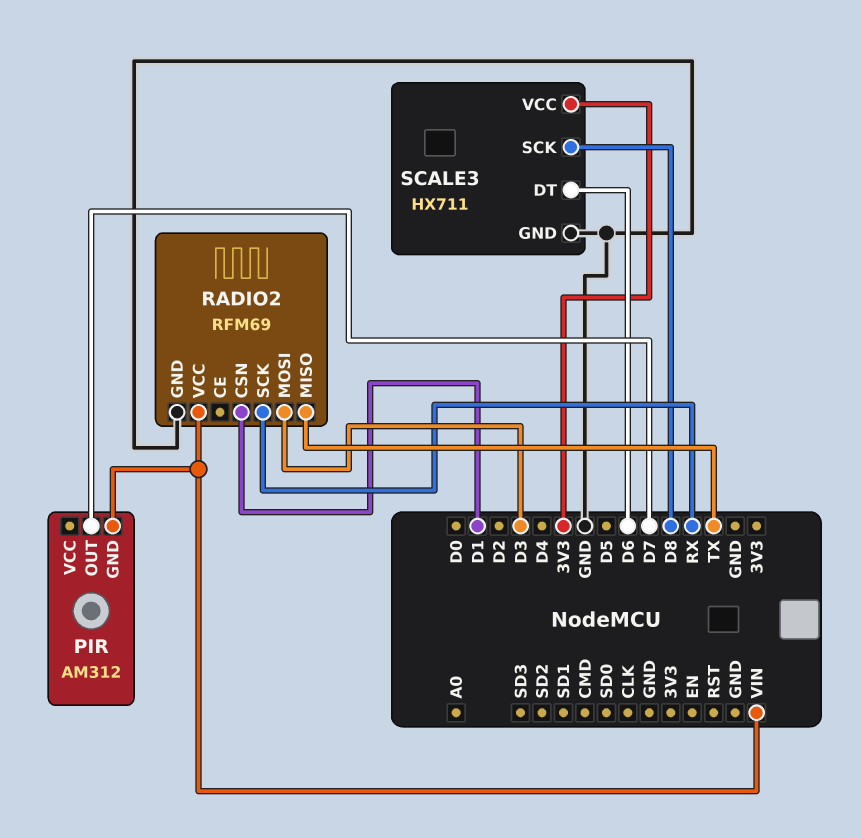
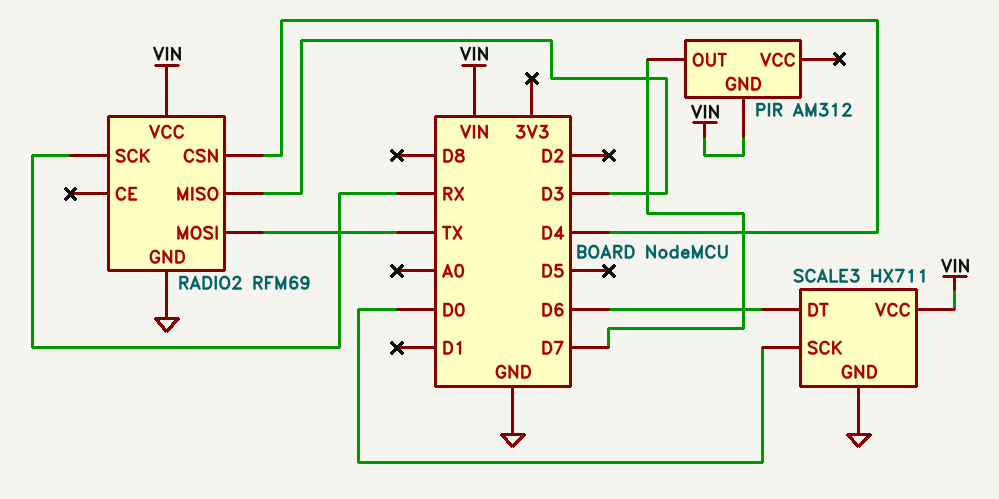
RADIO2 pin CSN: D1 -> D4
RADIO2 pin MISO: TX -> D3
RADIO2 pin MOSI: D3 -> TX
SCALE3 pin SCK: D8 -> D0
SCALE3 pin VCC: 3V3 -> VIN

